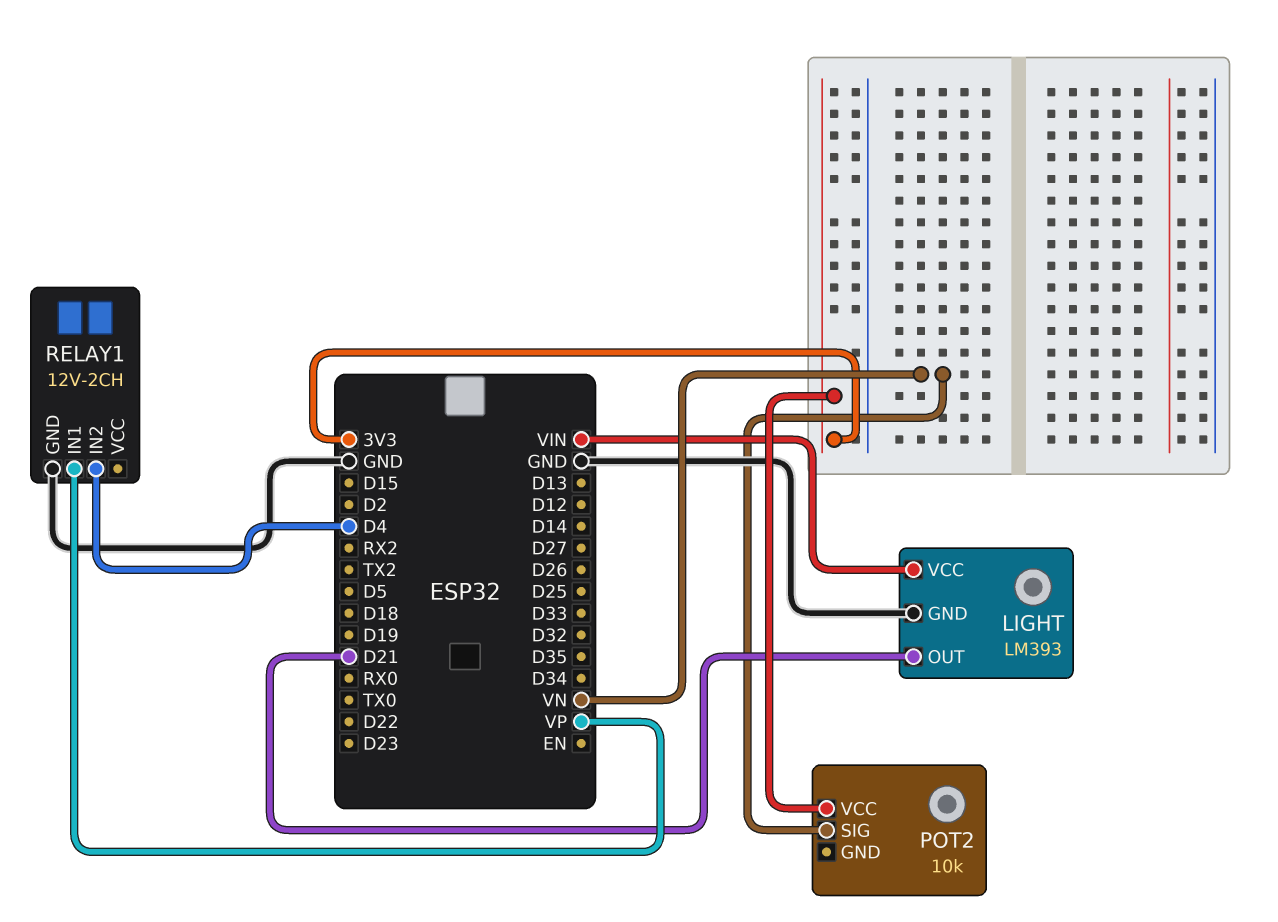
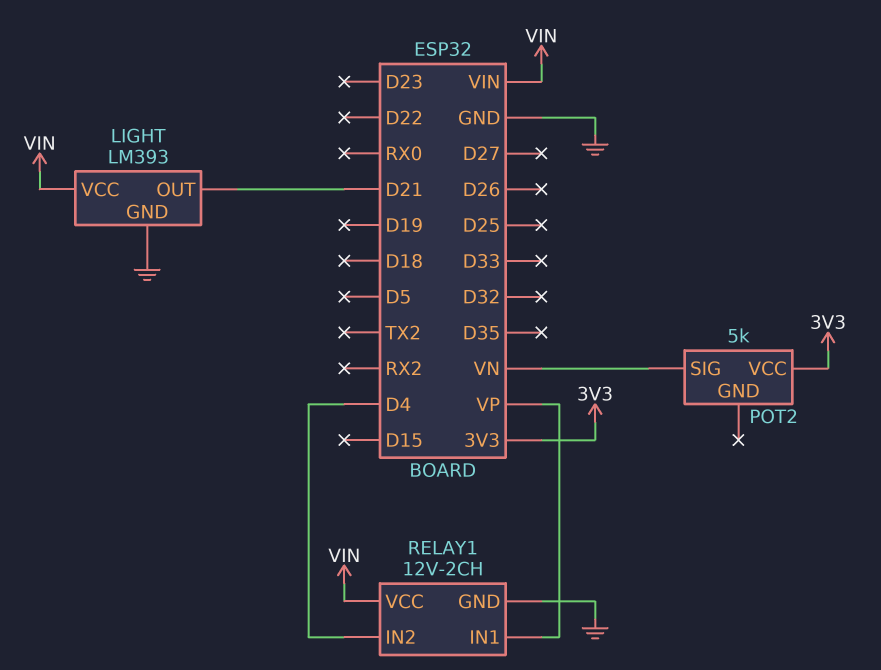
POT2: 10k -> 5k
RELAY1 pin VCC: none -> VIN

